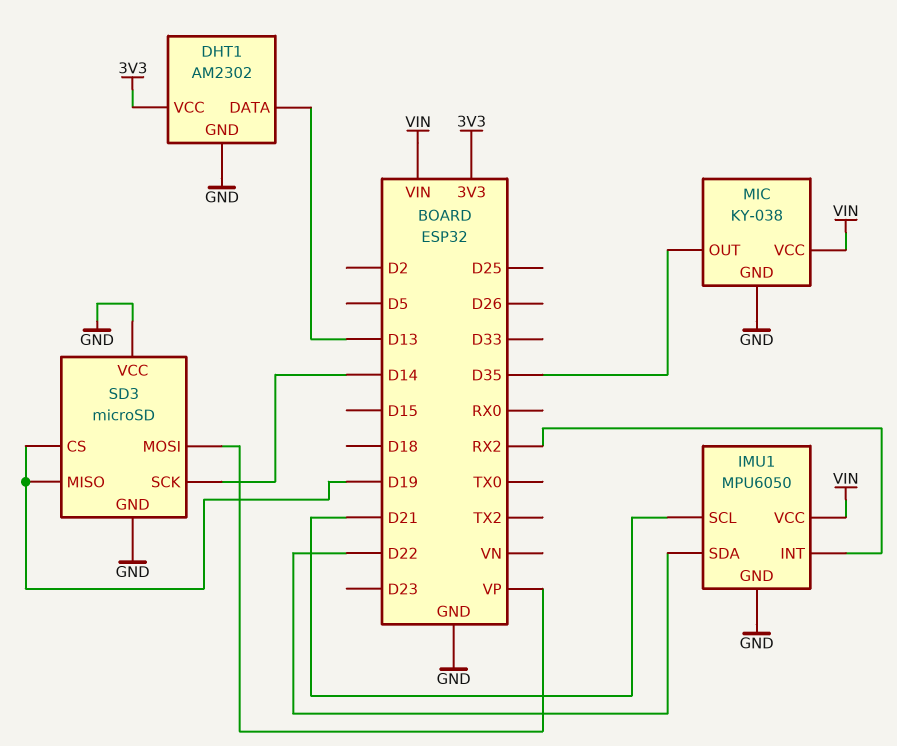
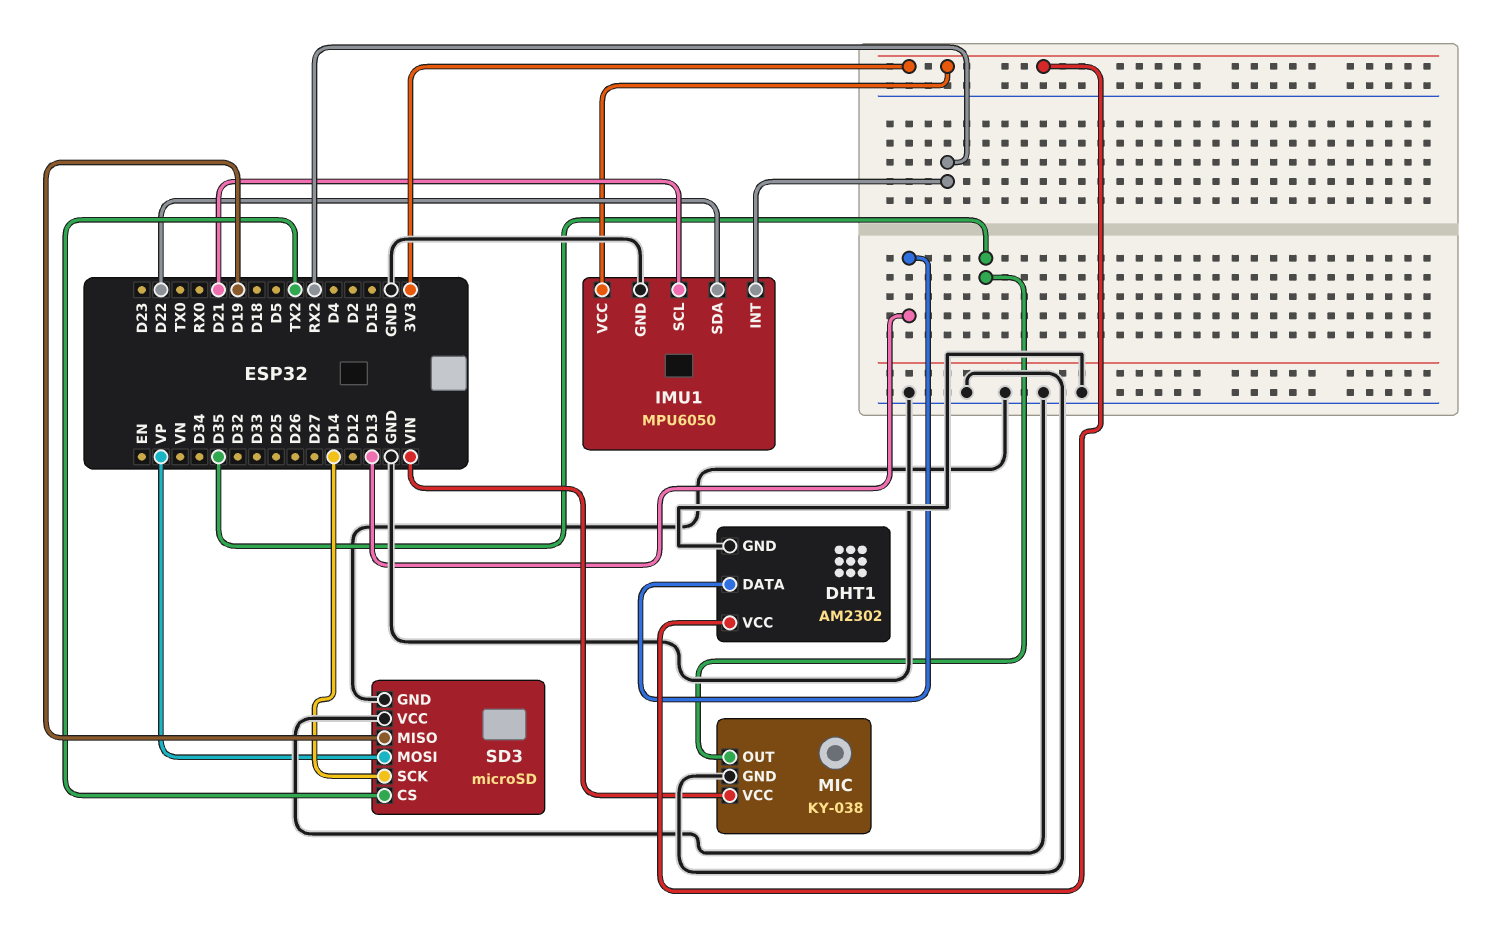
IMU1 pin VCC: VIN -> 3V3
SD3 pin CS: D19 -> TX2

